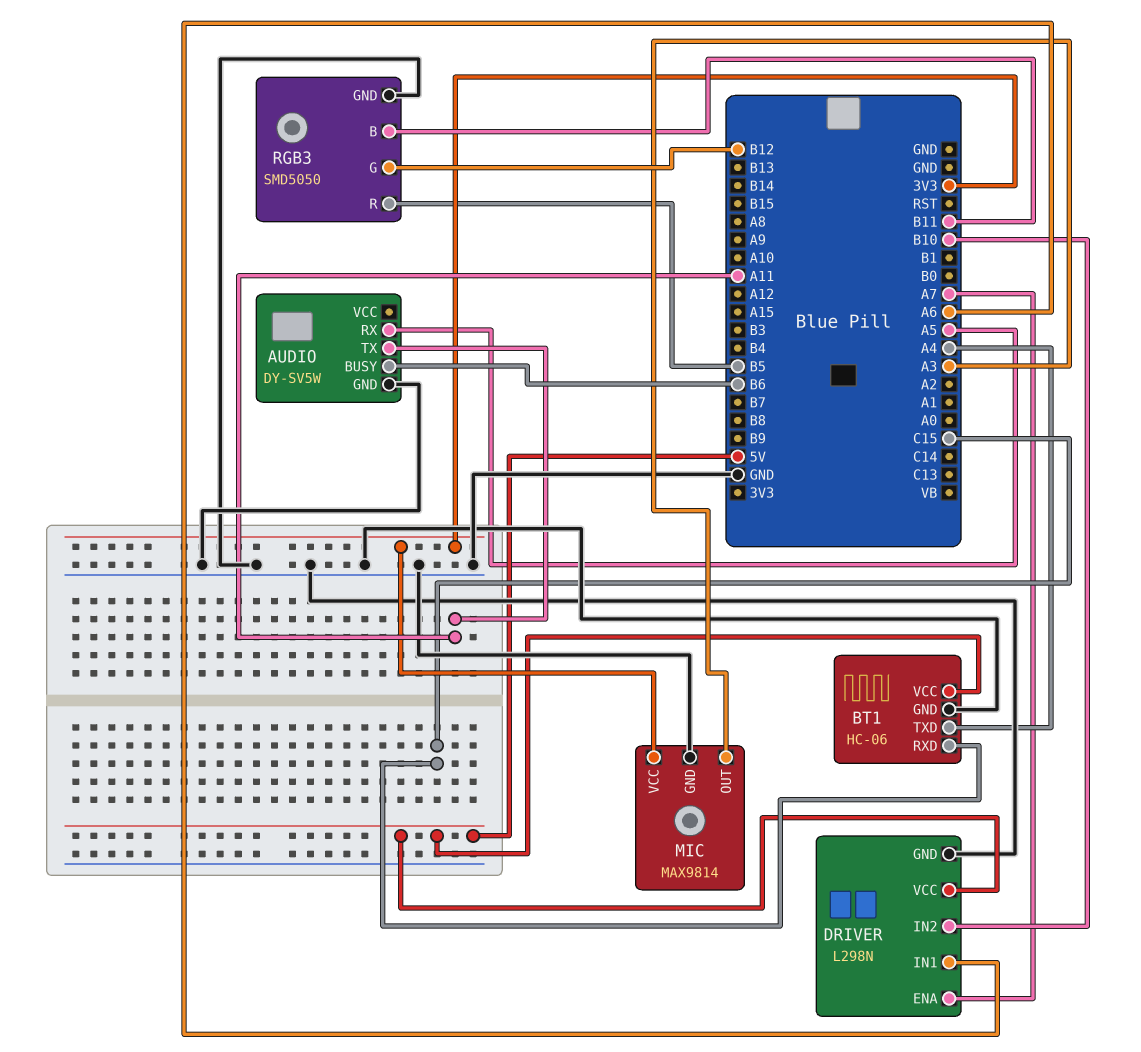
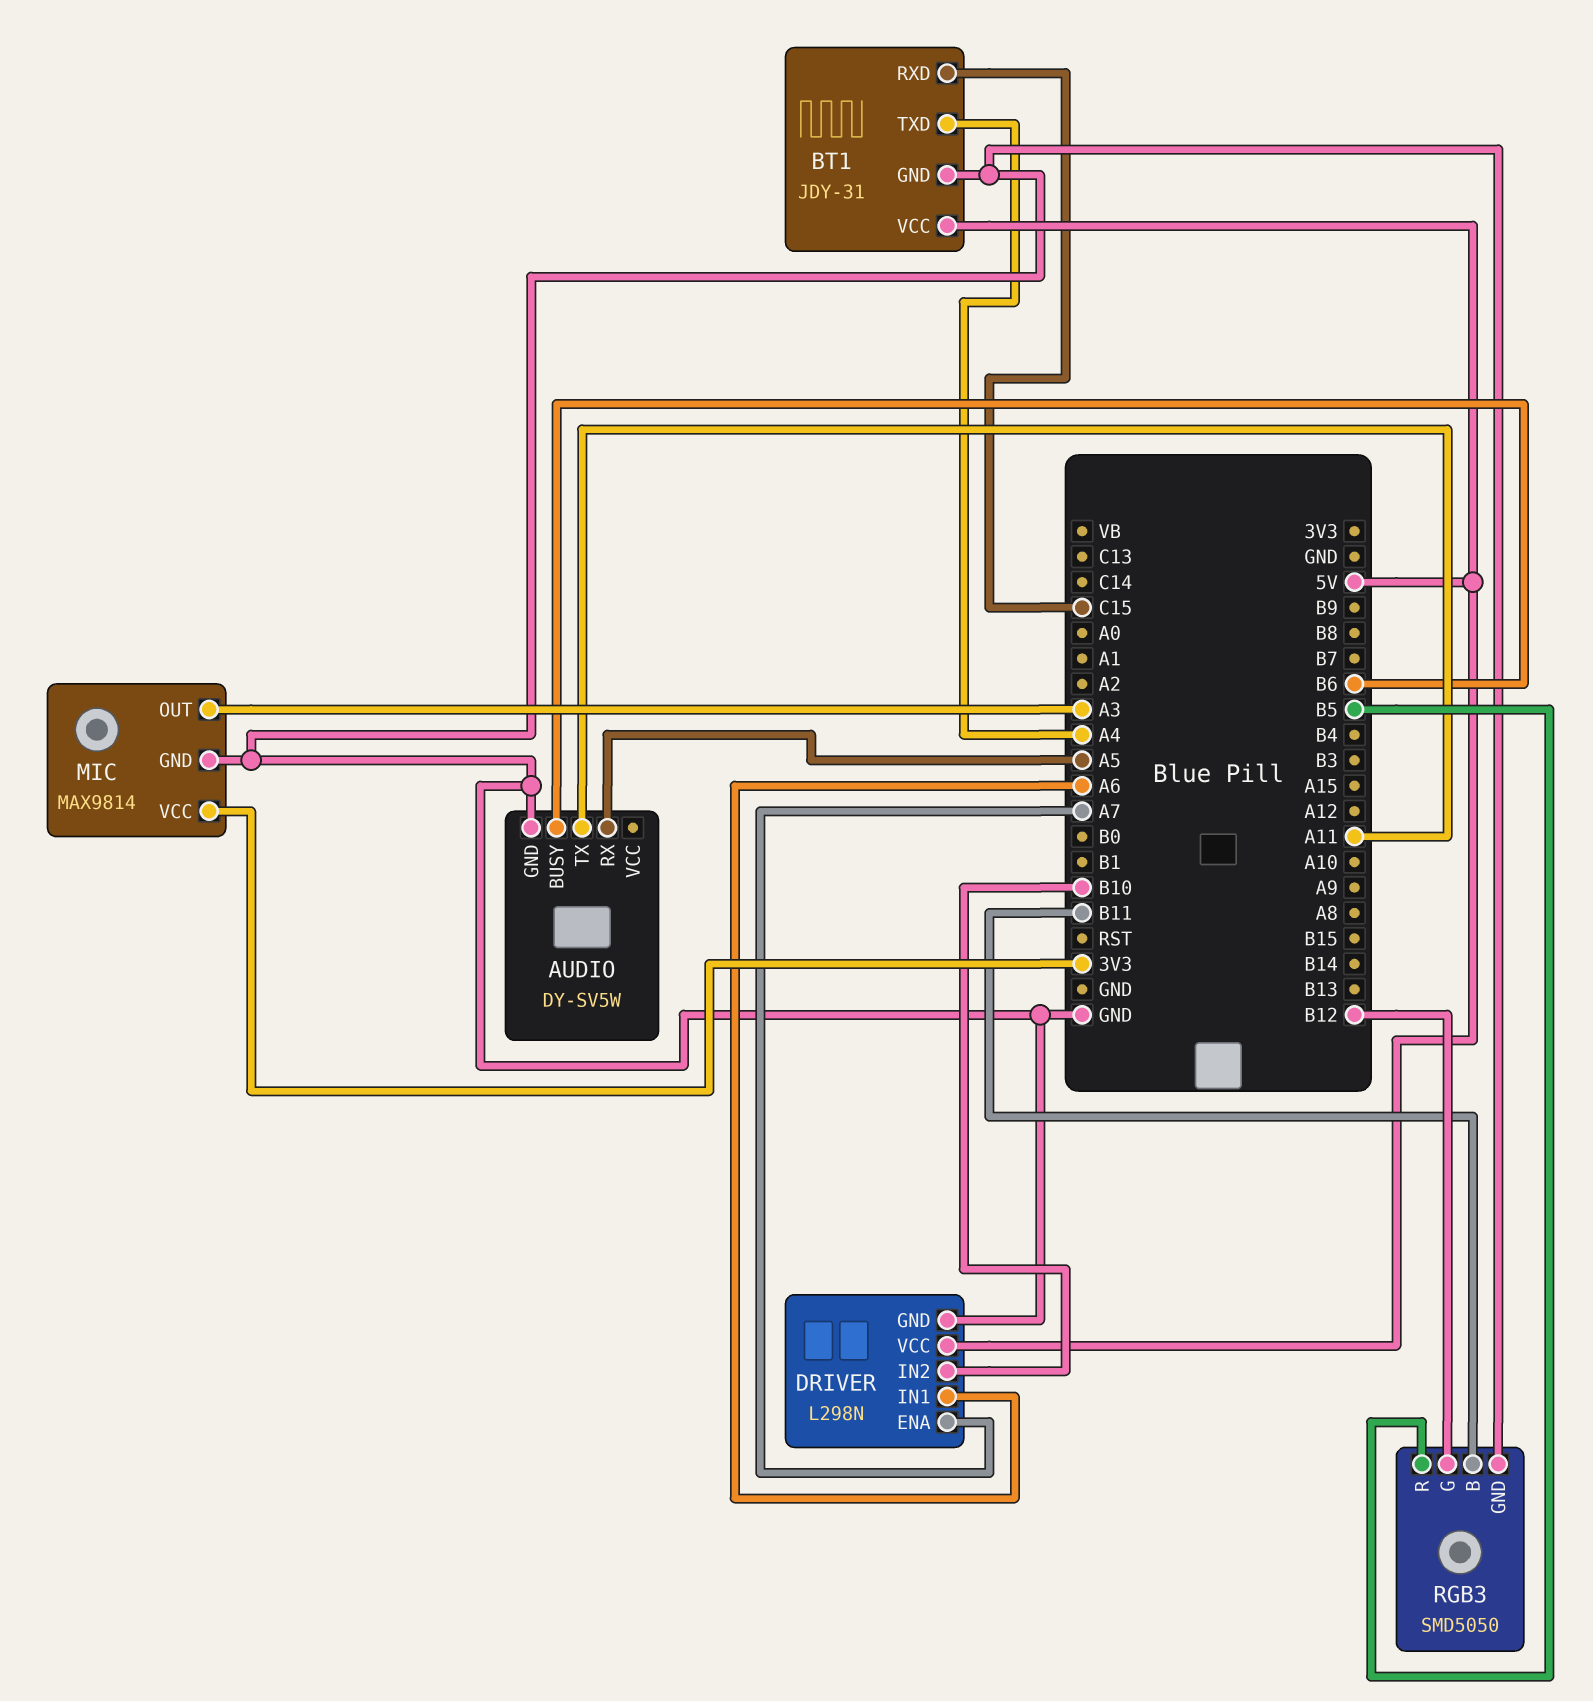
BT1: HC-06 -> JDY-31

